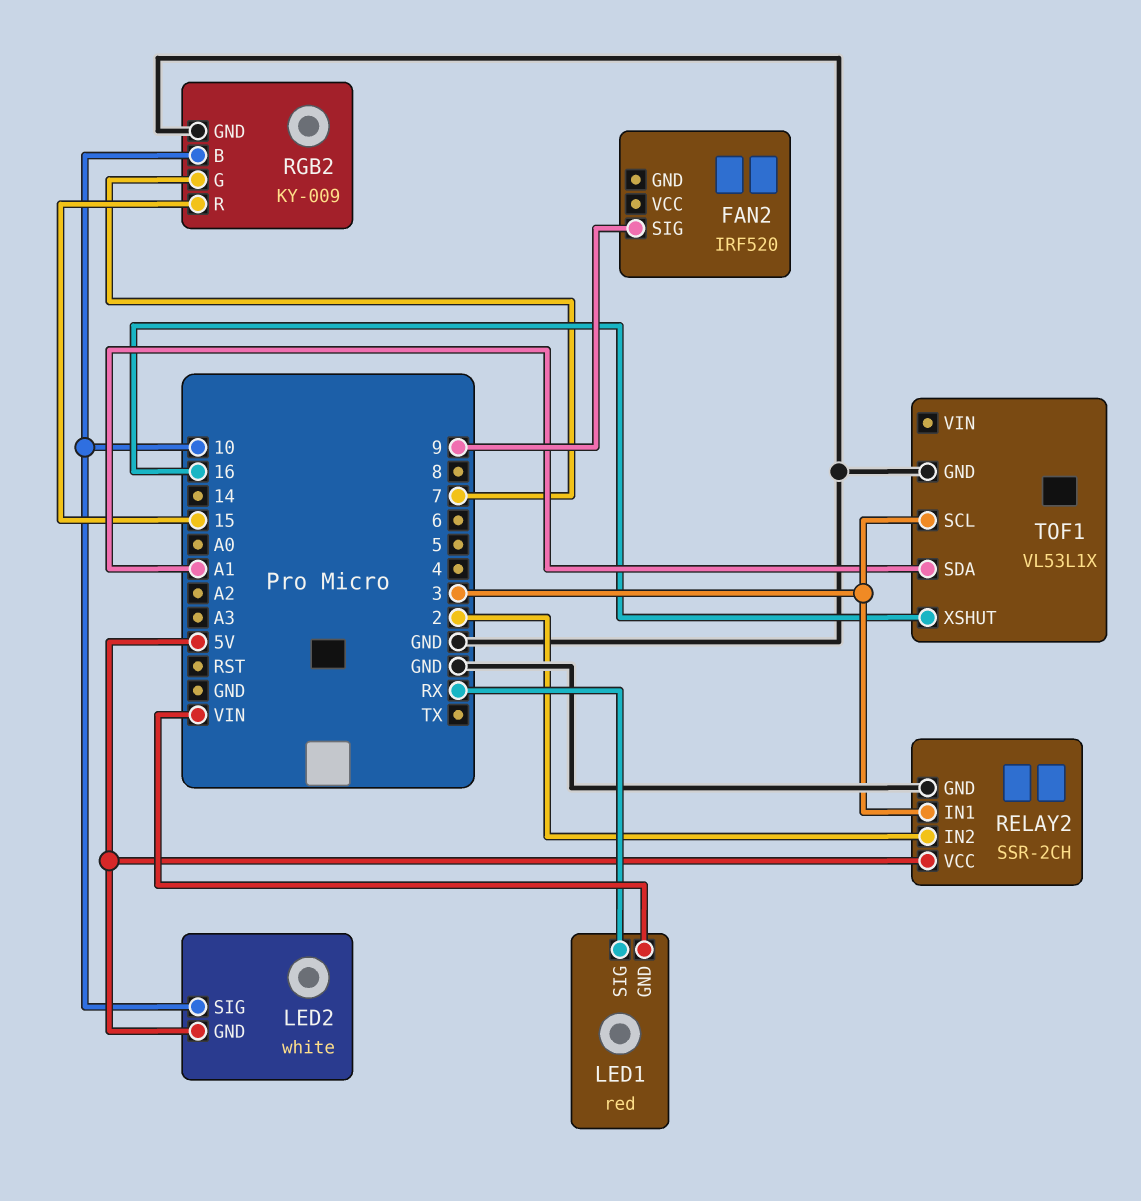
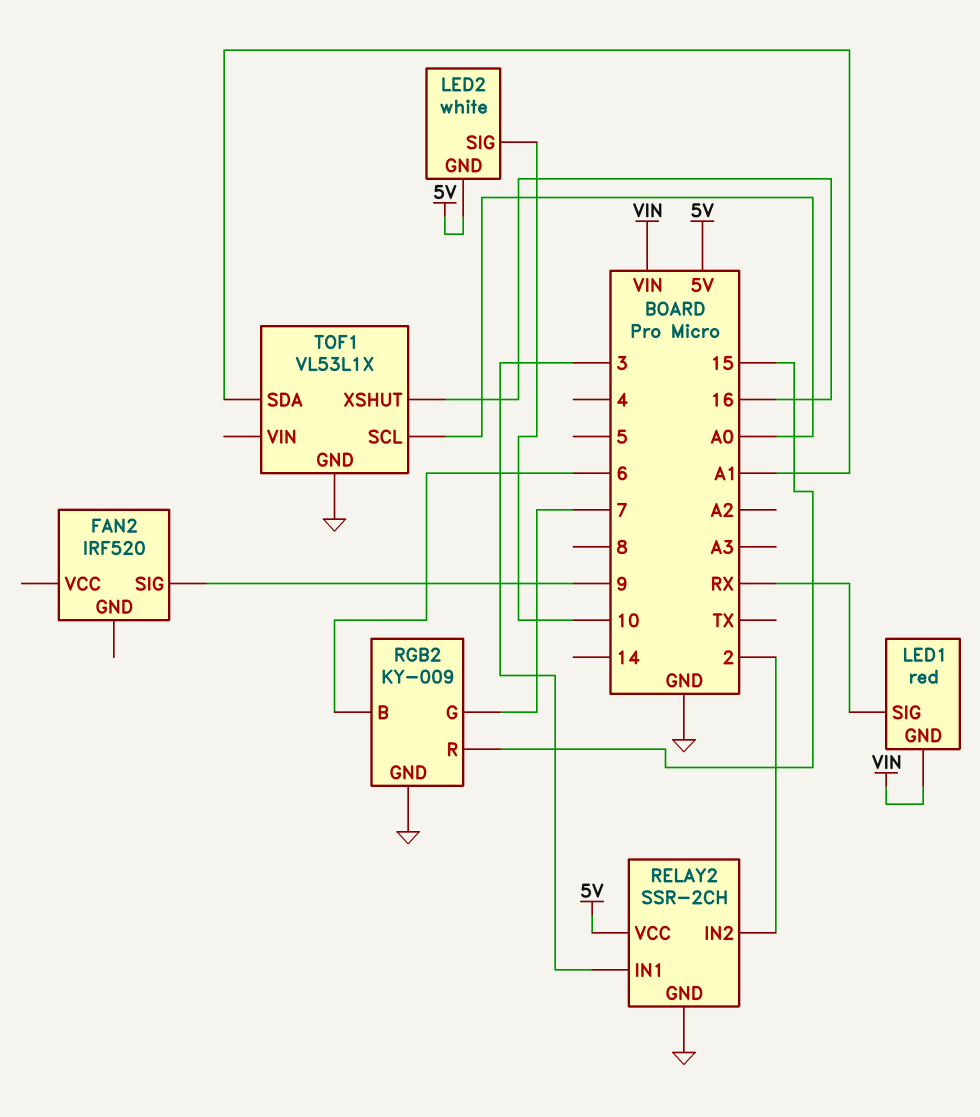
RGB2 pin B: 10 -> 6
TOF1 pin SCL: 3 -> A0

